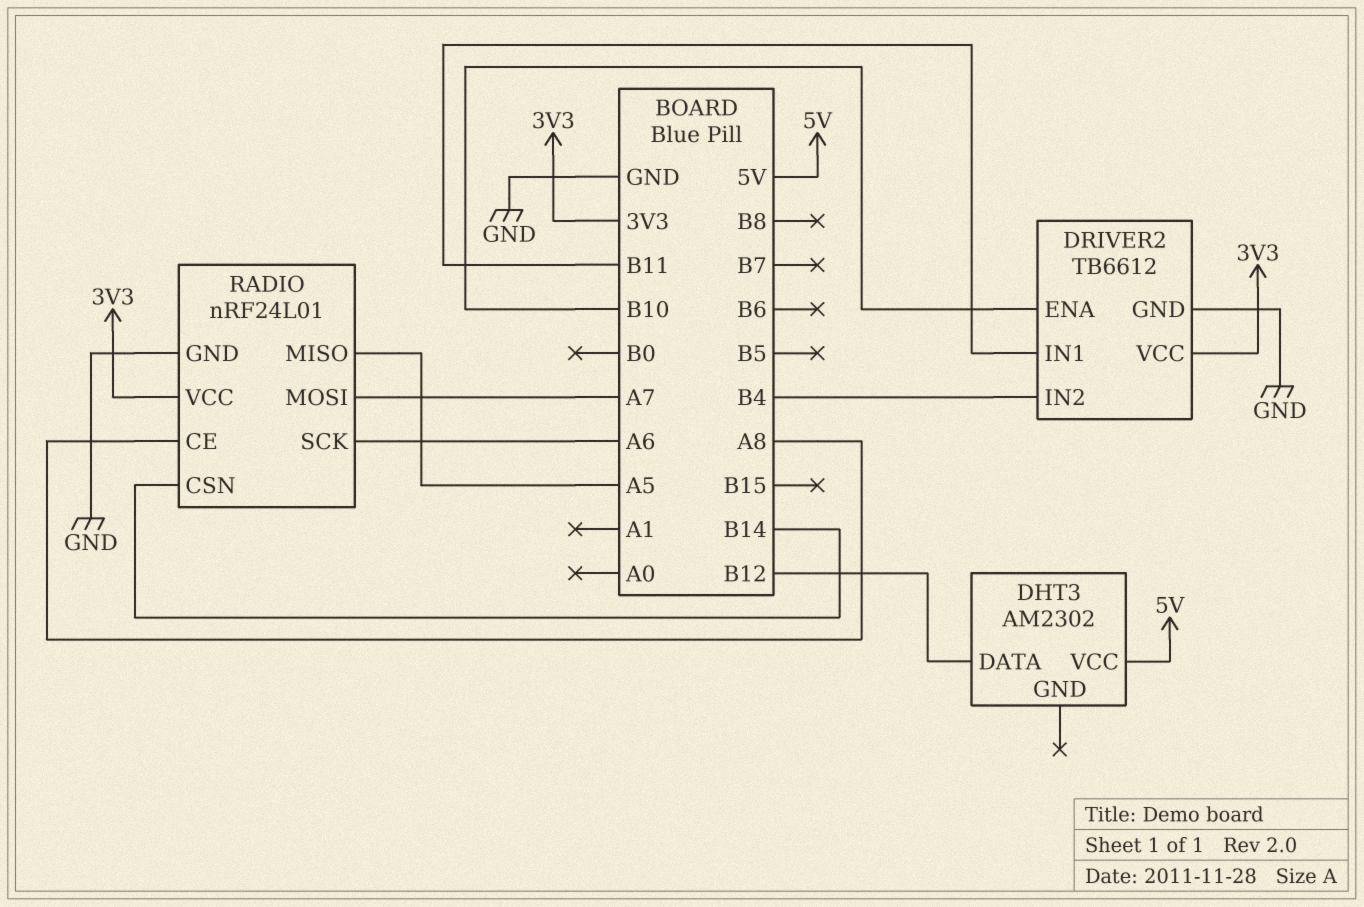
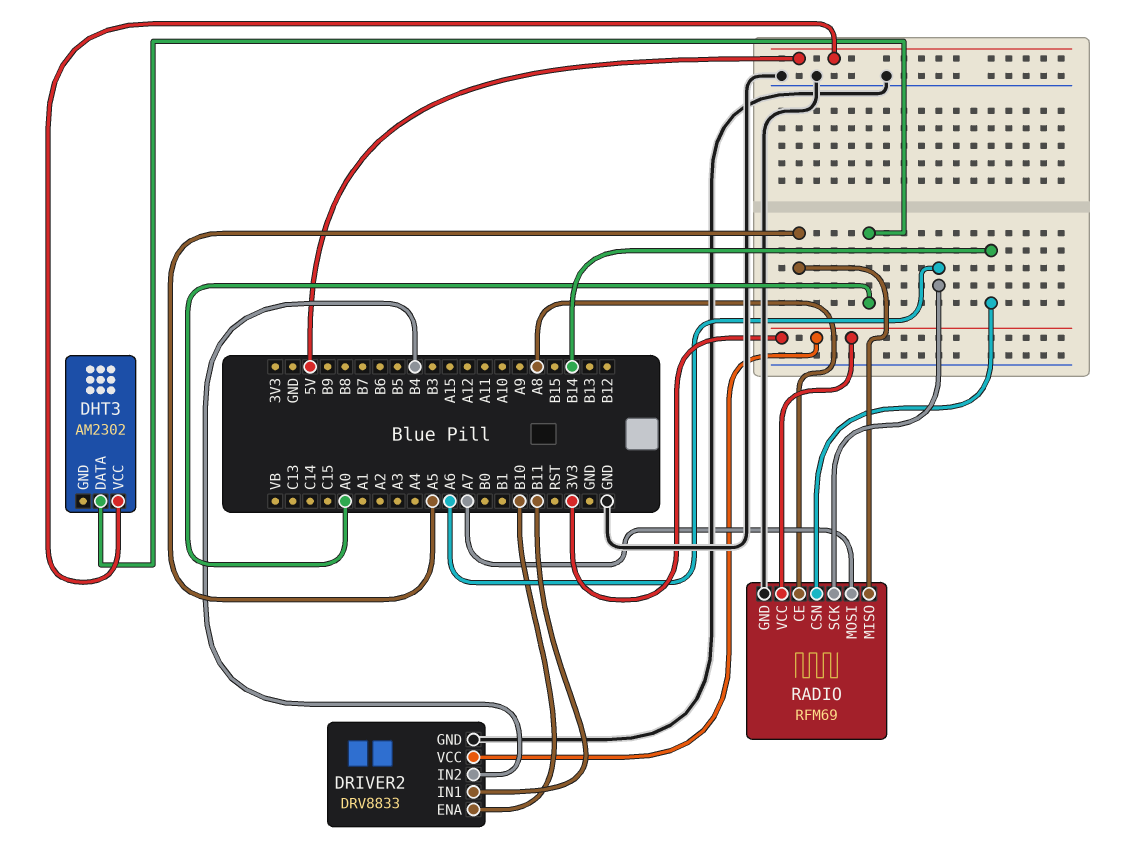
DHT3 pin DATA: B12 -> A0
DRIVER2: TB6612 -> DRV8833
RADIO: nRF24L01 -> RFM69

